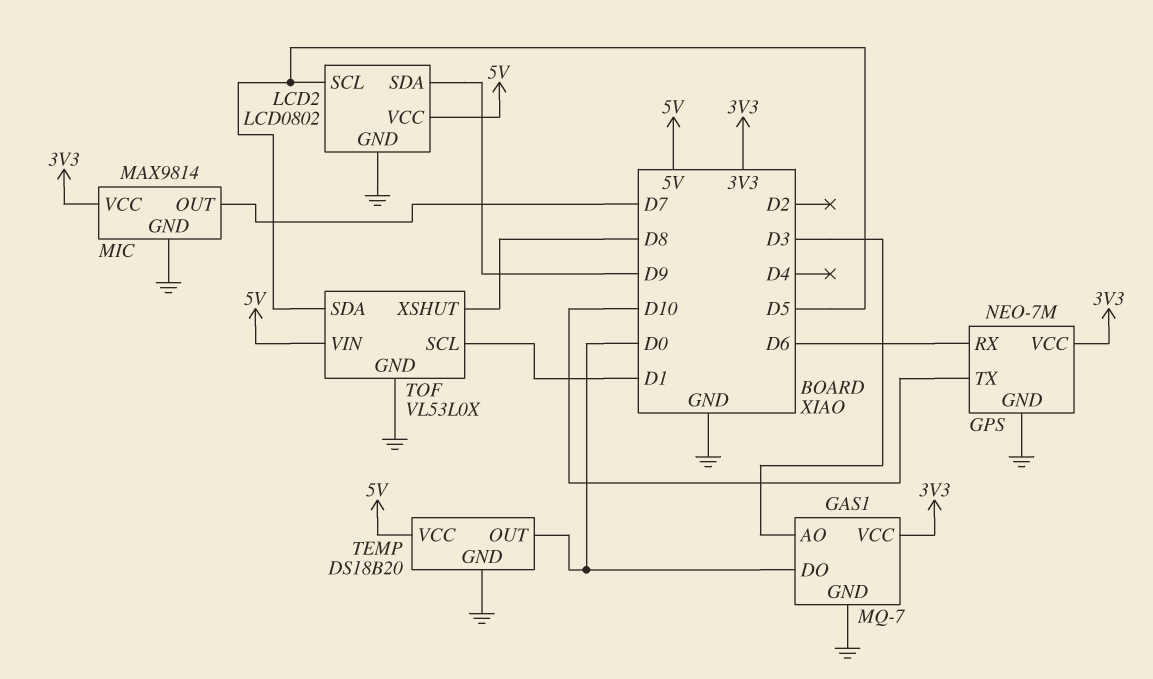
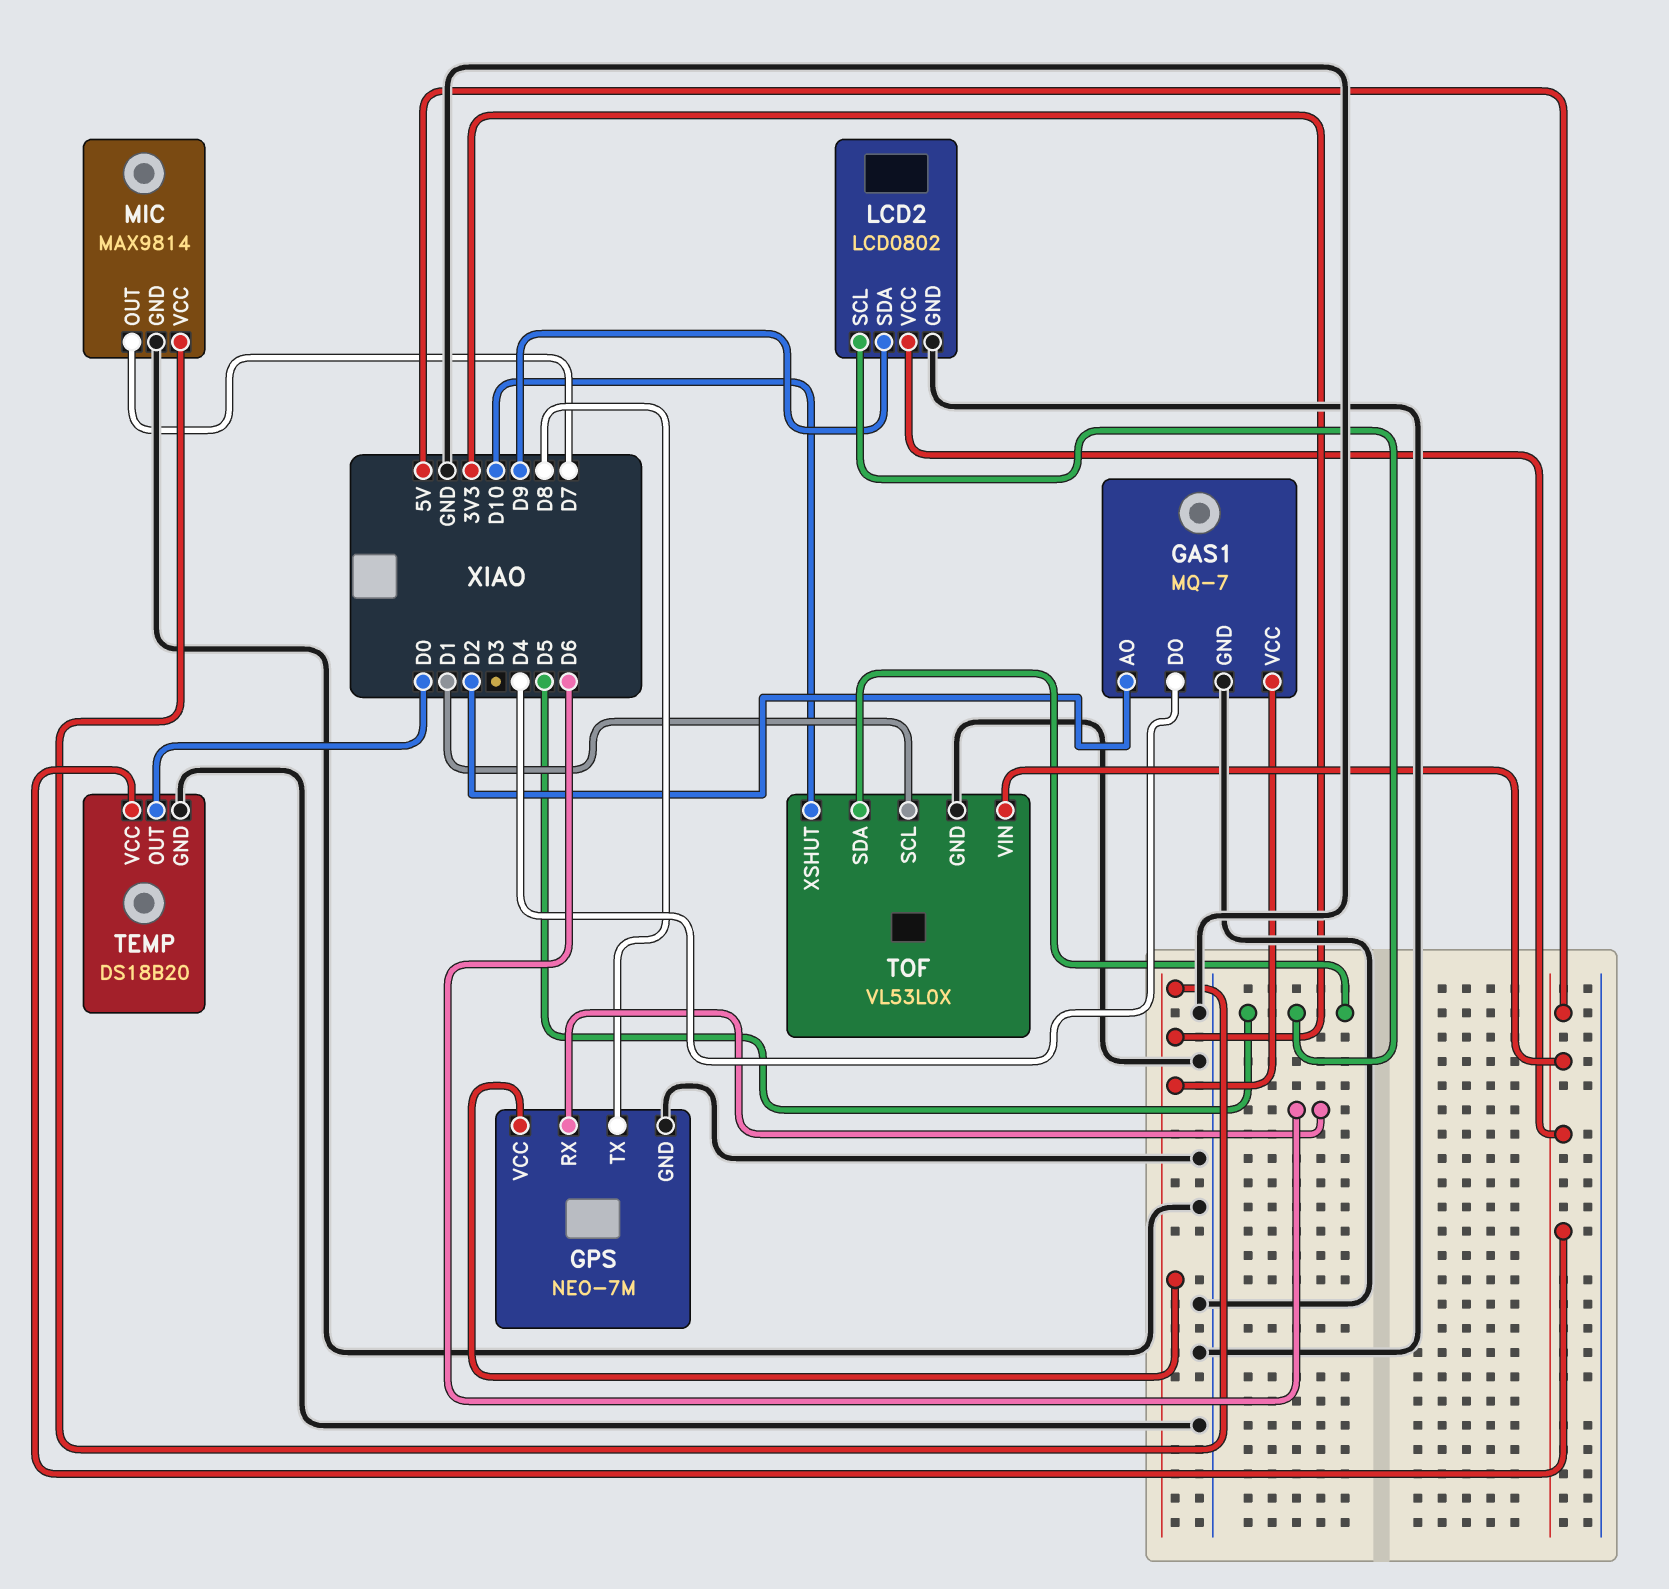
GAS1 pin AO: D3 -> D2
GAS1 pin DO: D0 -> D4
GPS pin TX: D10 -> D8
TOF pin XSHUT: D8 -> D10

